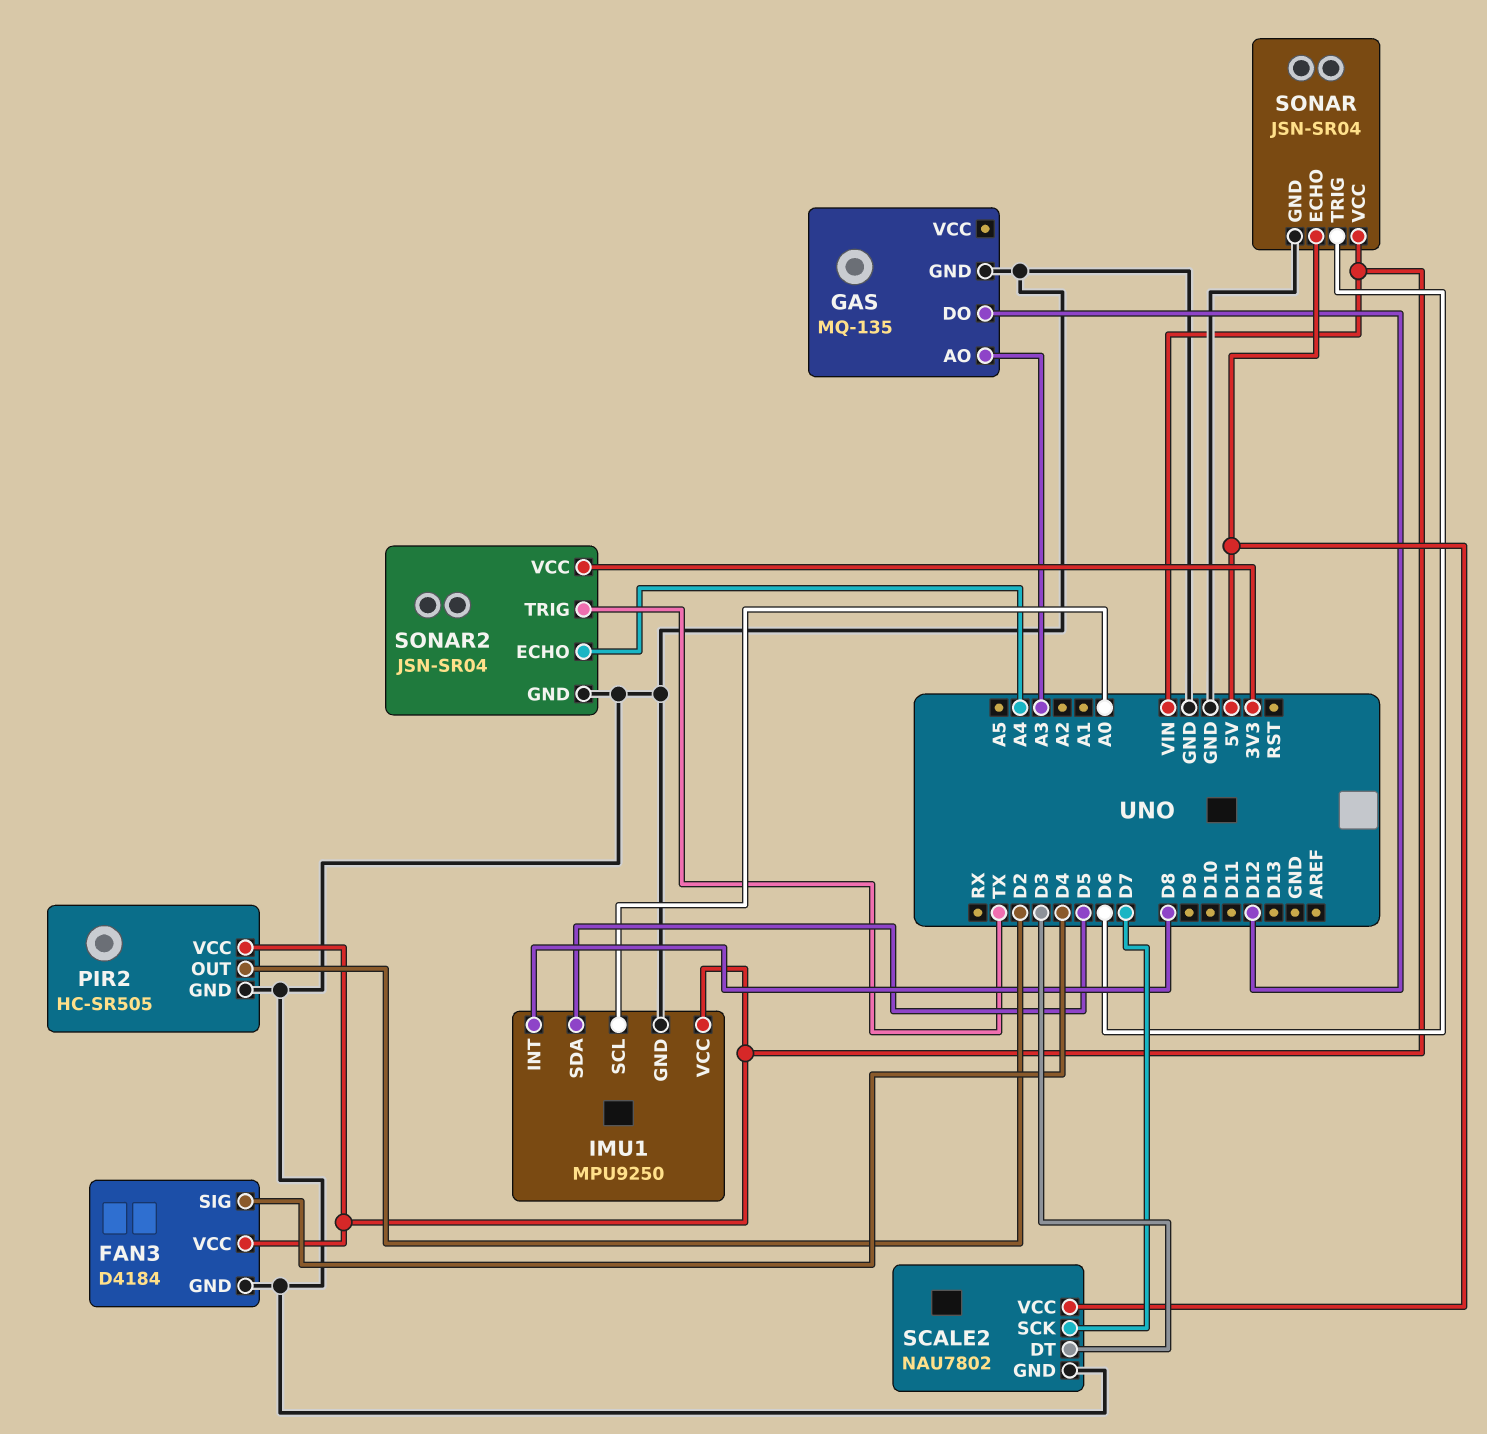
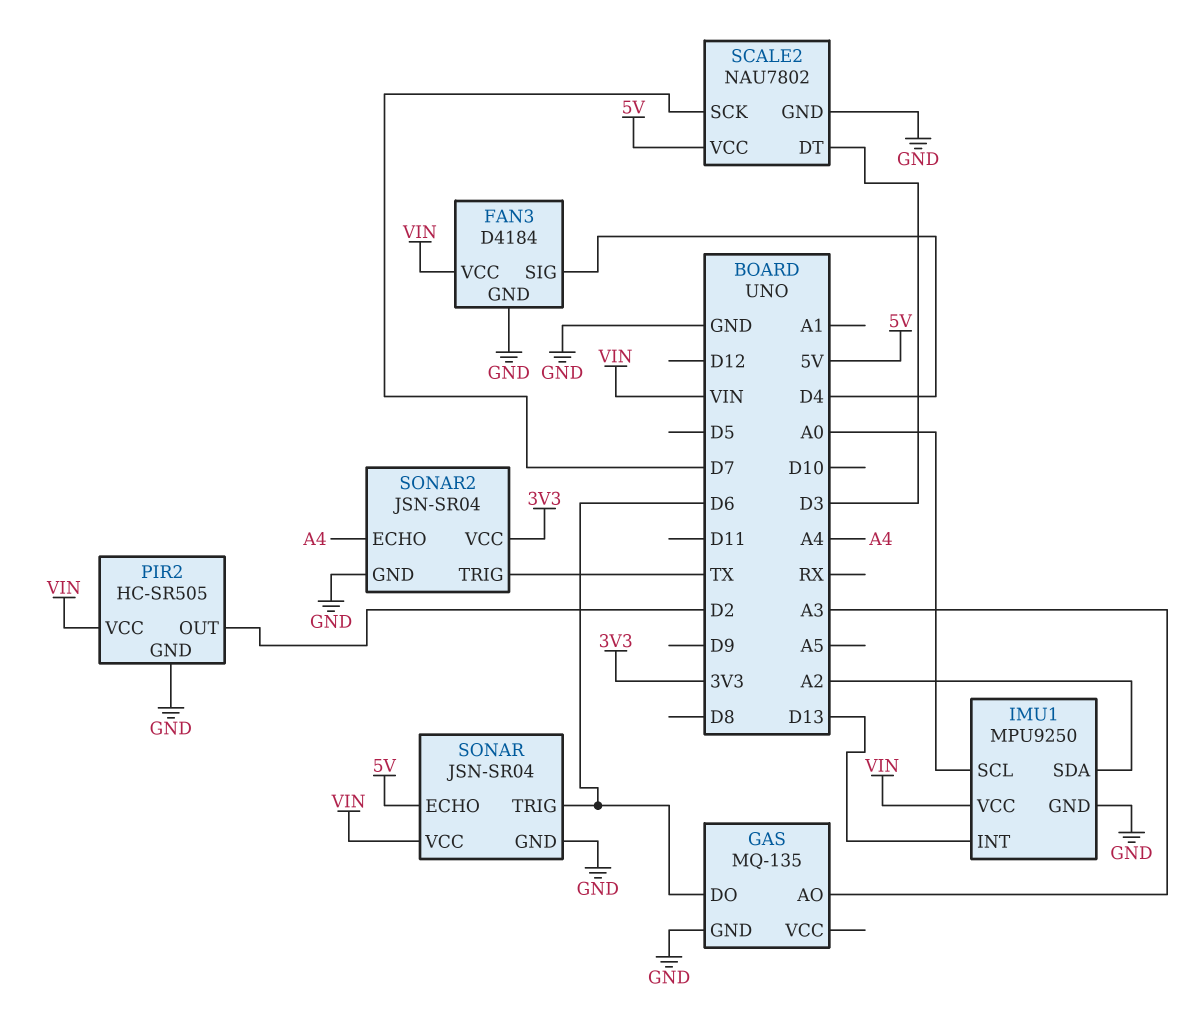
GAS pin DO: D12 -> D6
IMU1 pin INT: D8 -> D13
IMU1 pin SDA: D5 -> A2

